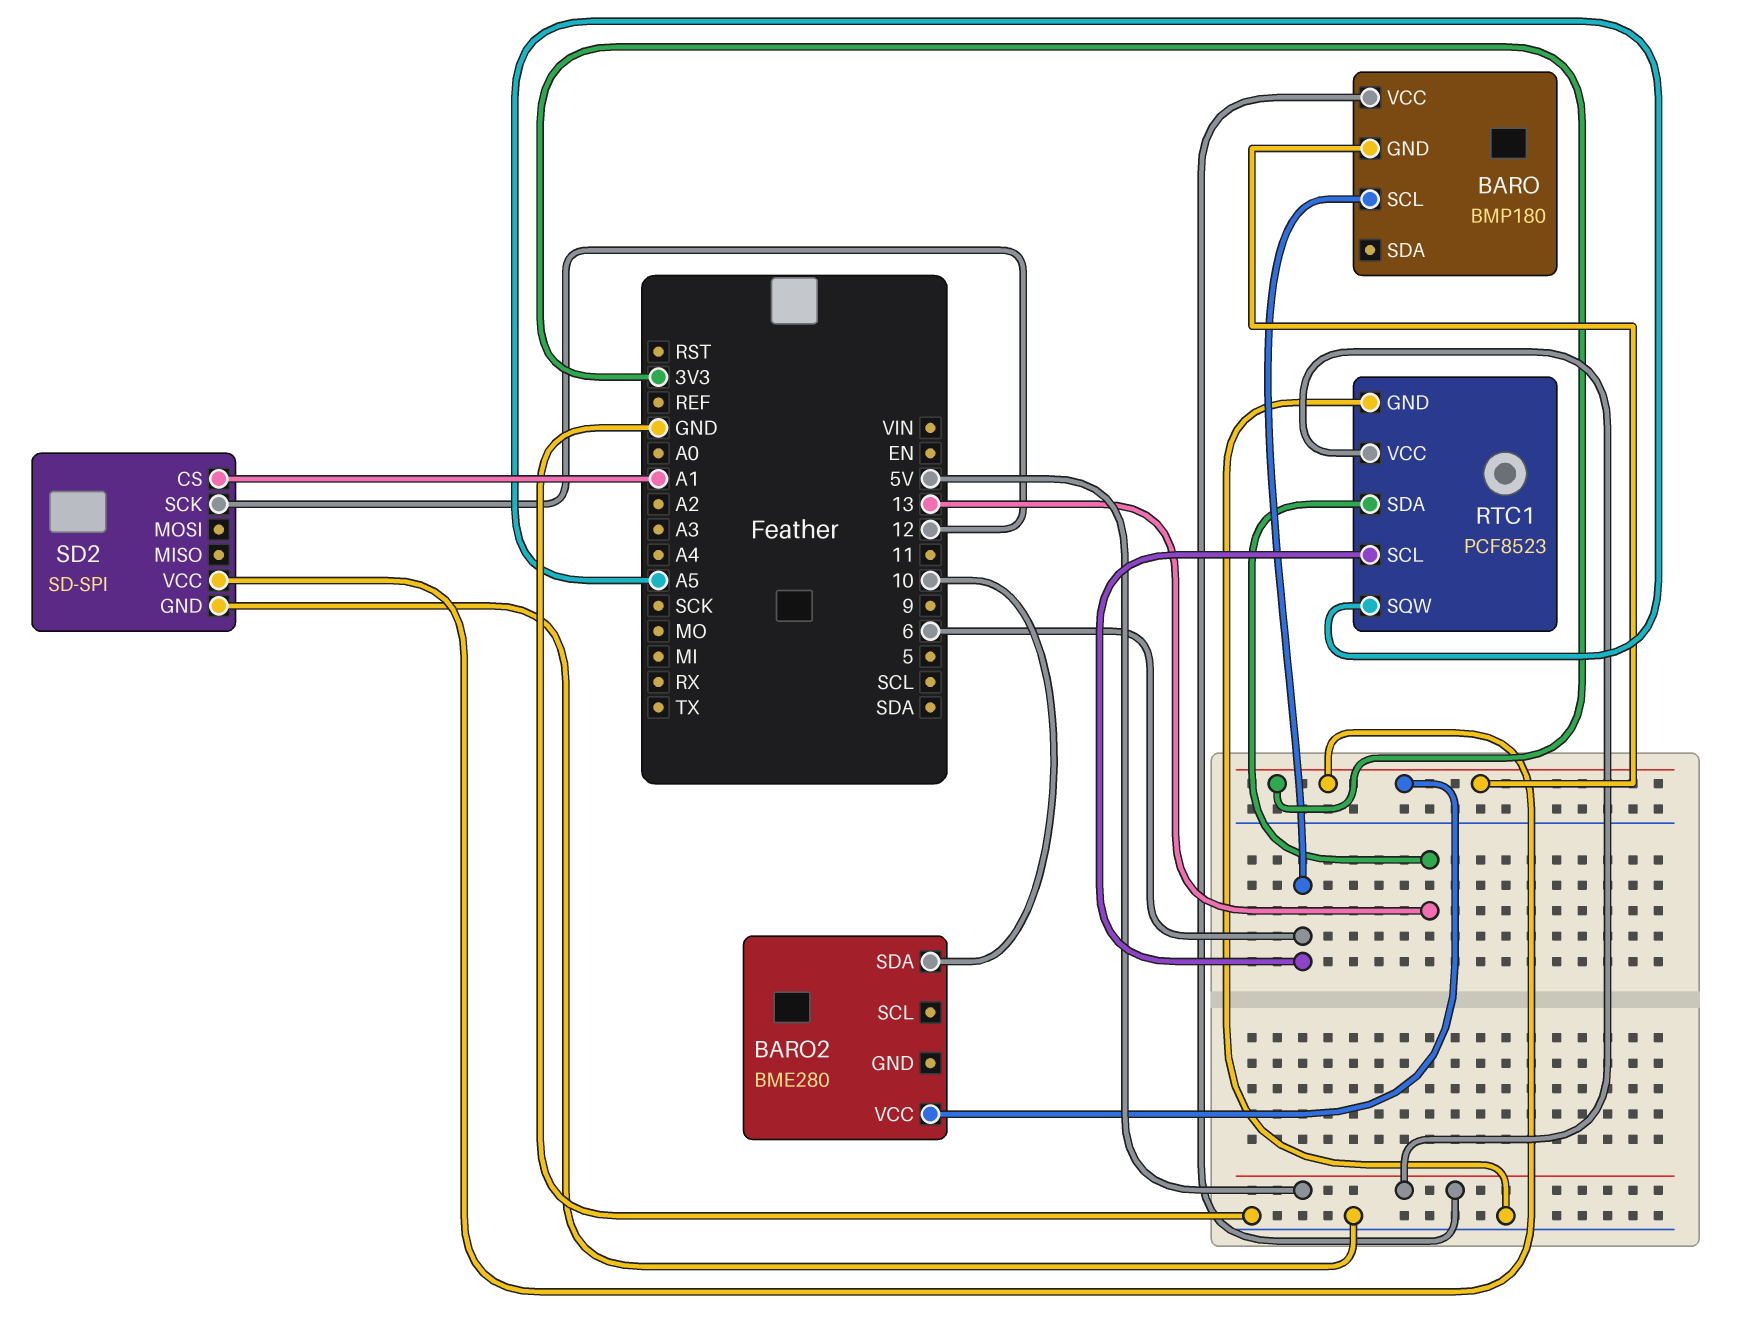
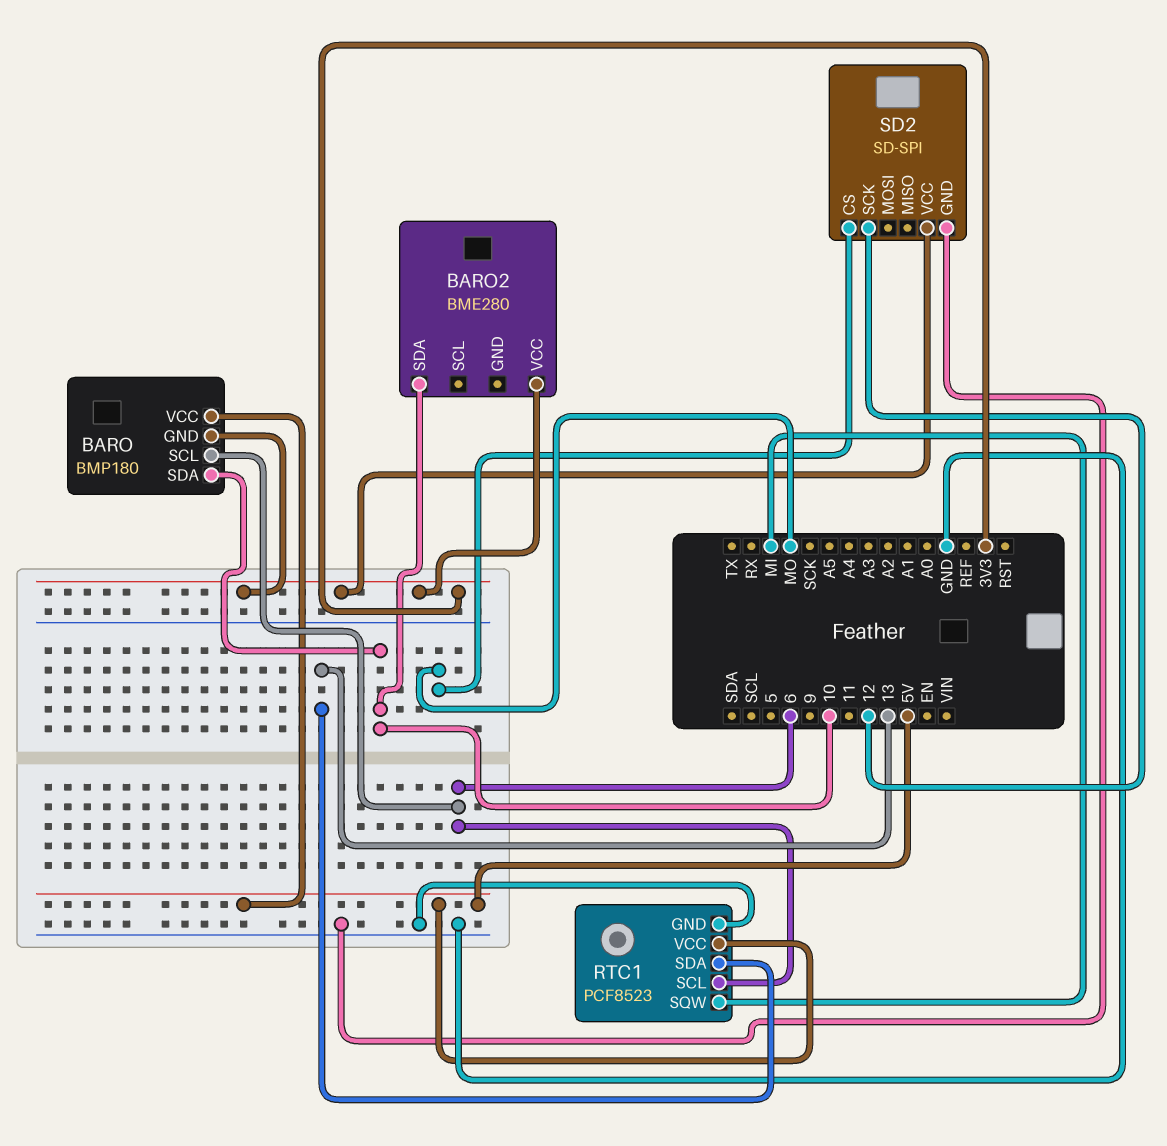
BARO pin SDA: none -> 10
RTC1 pin SQW: A5 -> MI
SD2 pin CS: A1 -> MO

